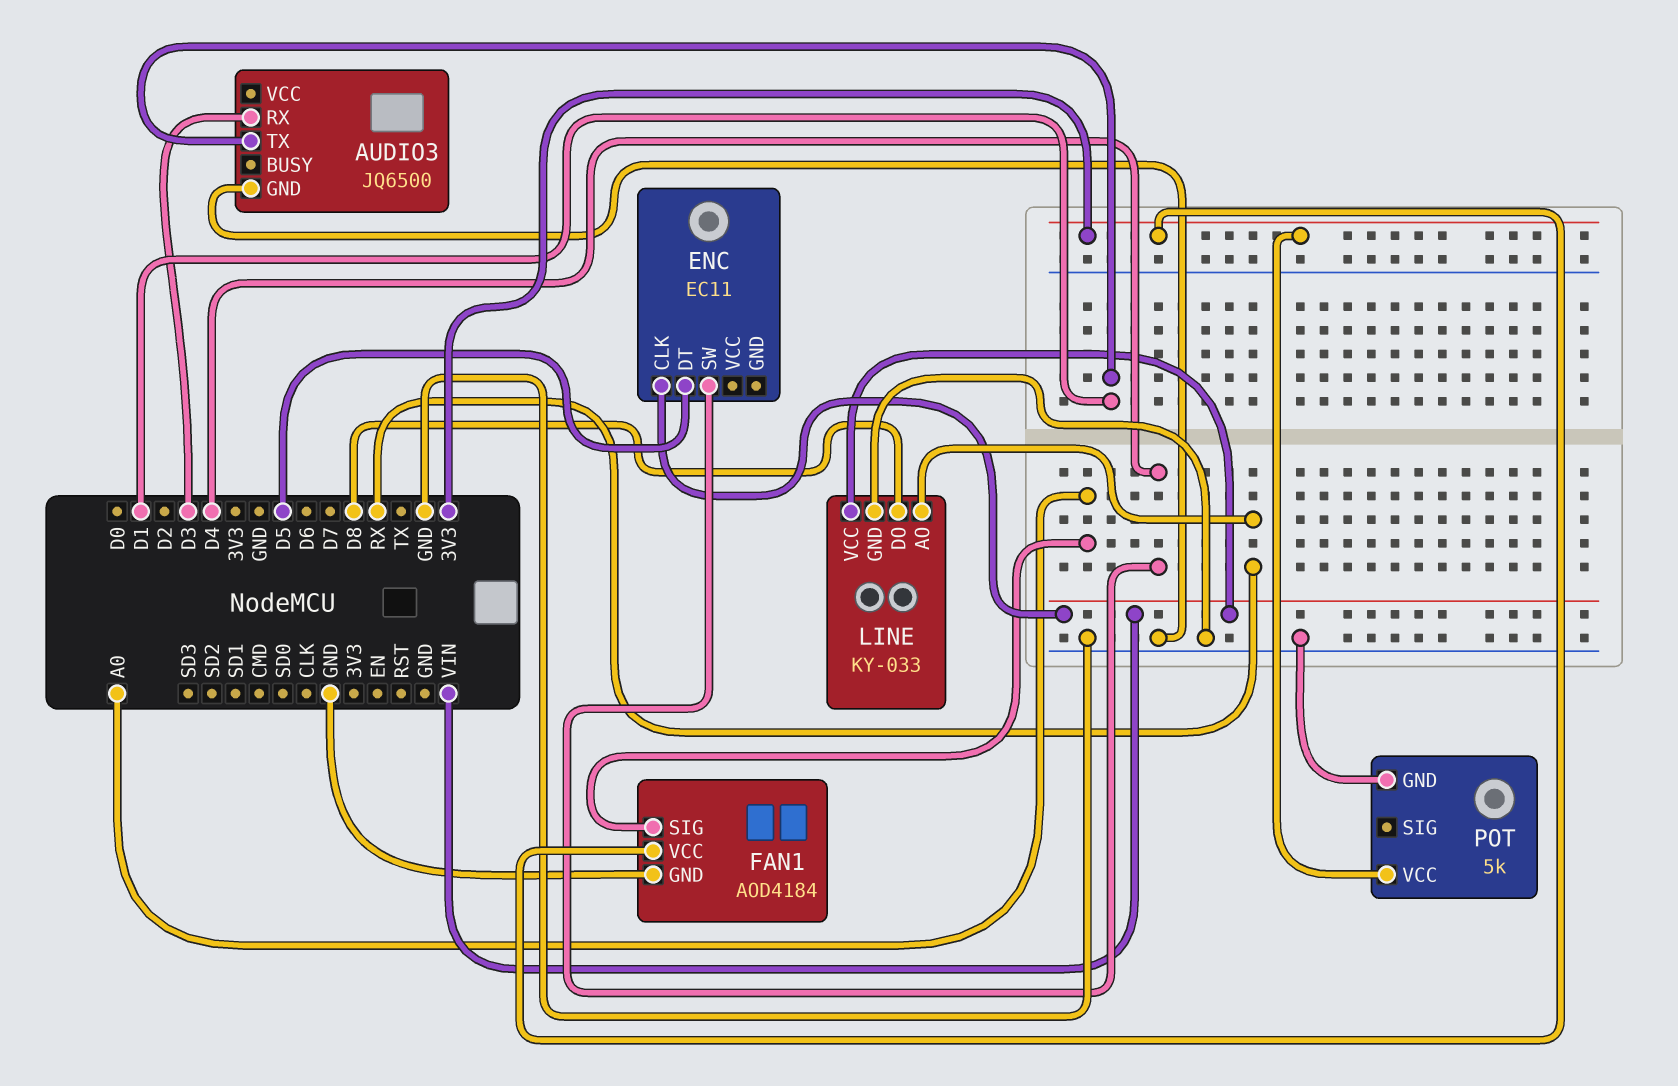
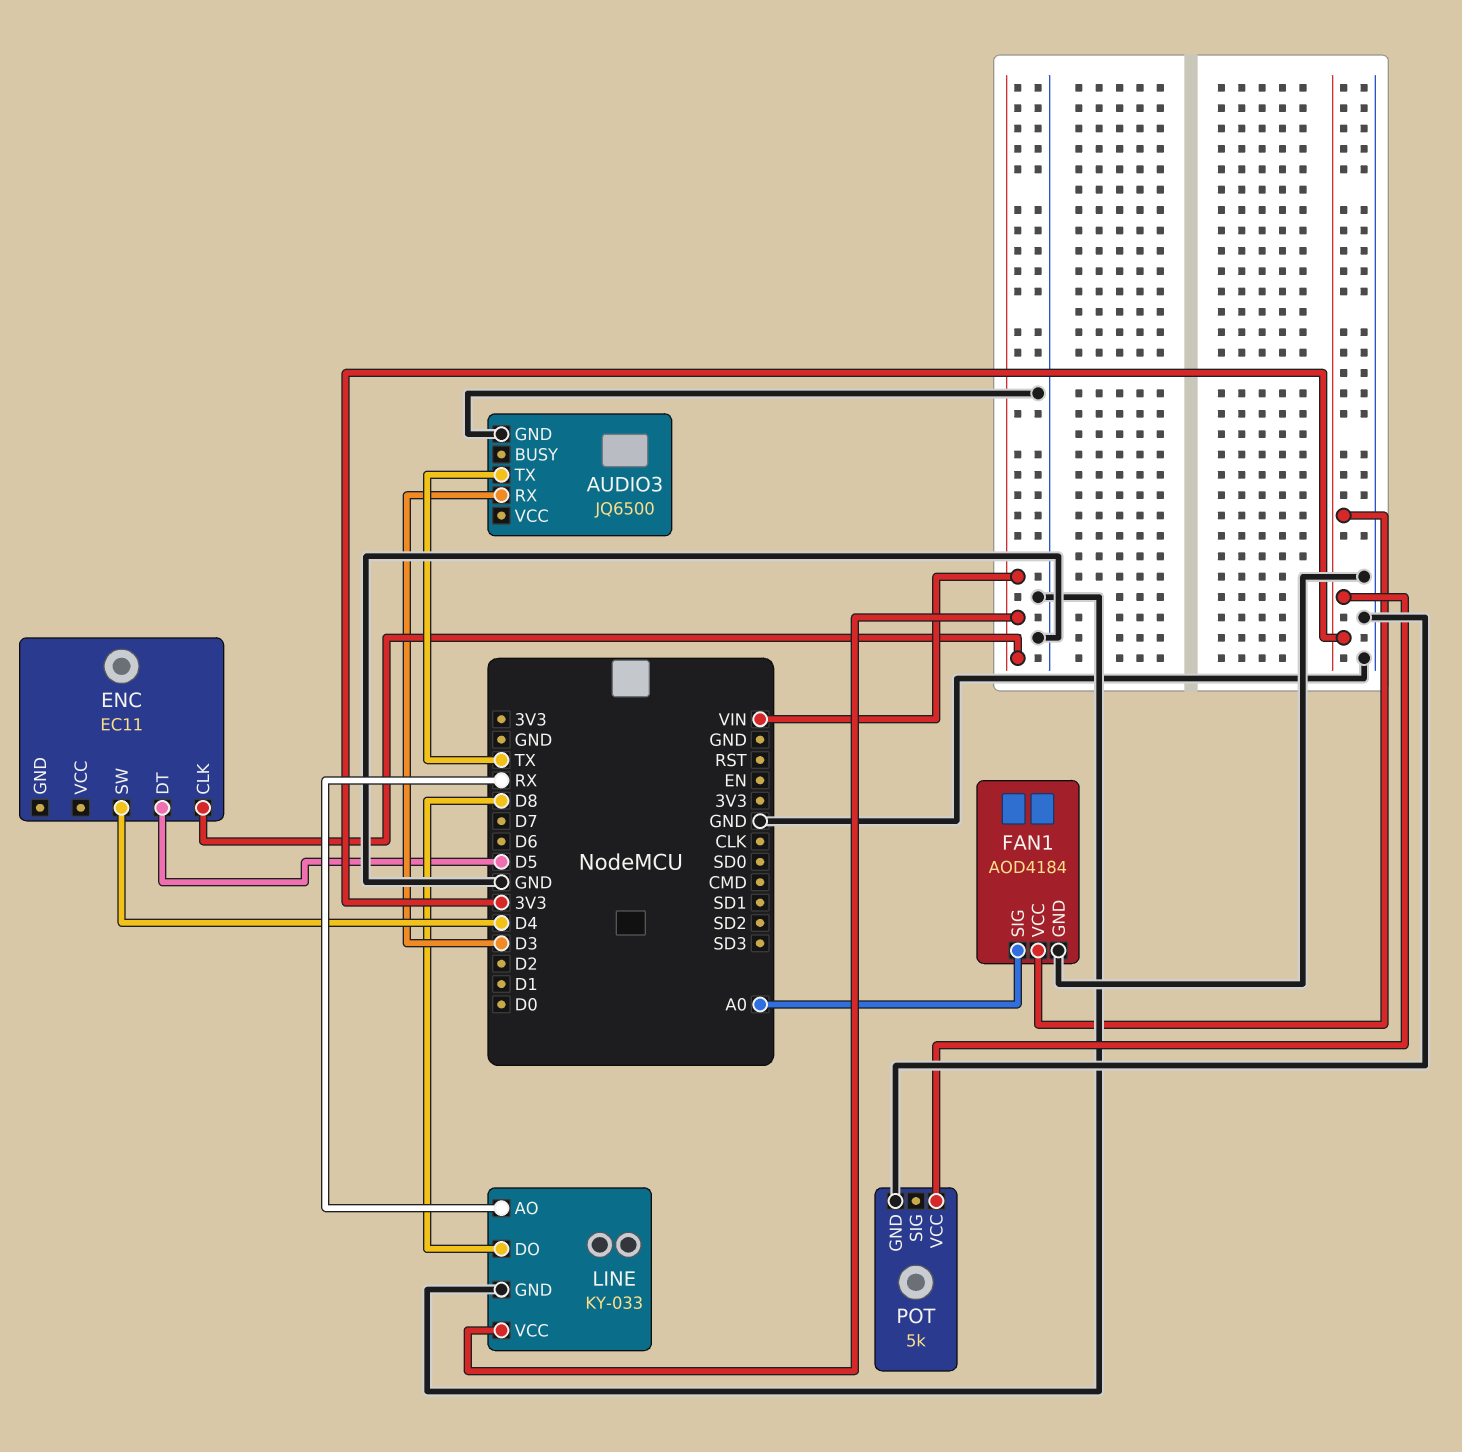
AUDIO3 pin TX: D1 -> TX

